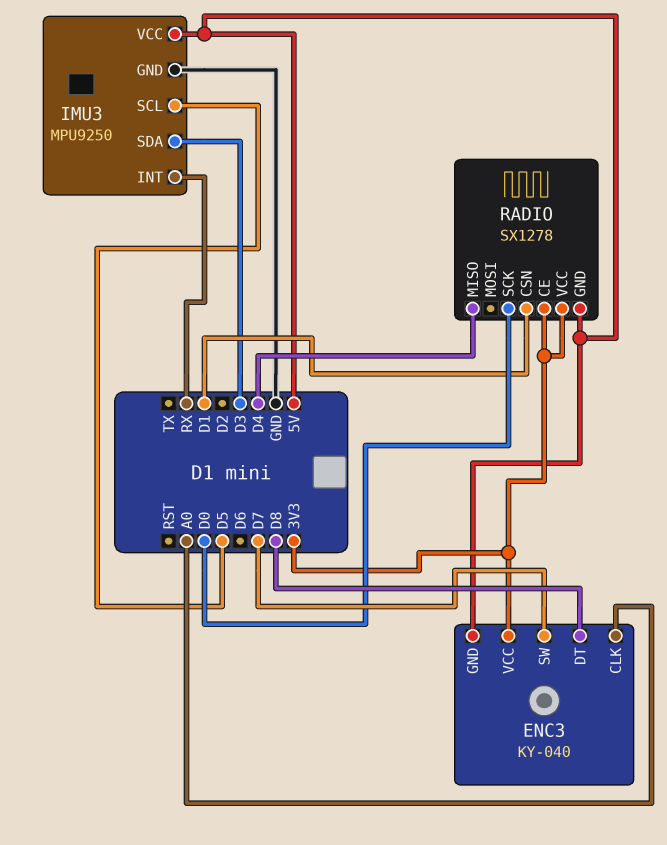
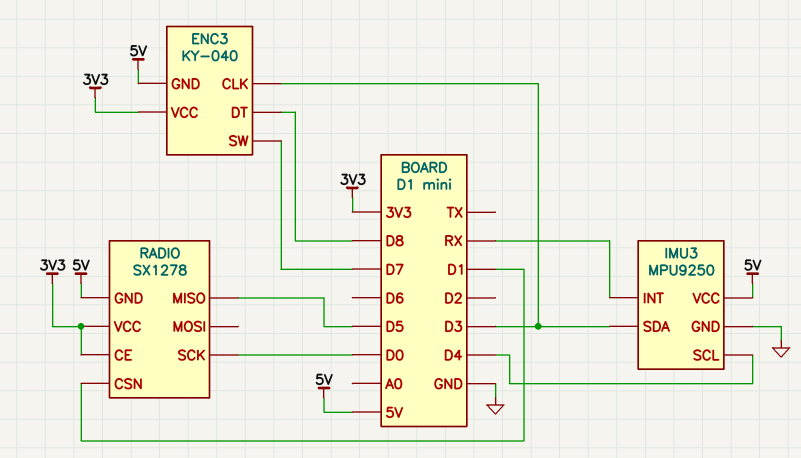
ENC3 pin CLK: A0 -> D3
IMU3 pin SCL: D5 -> D4
RADIO pin MISO: D4 -> D5

